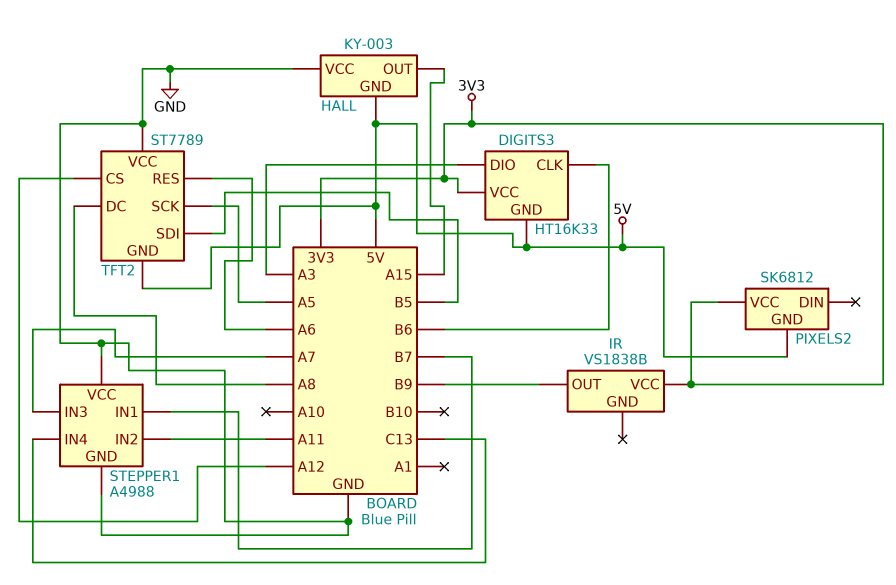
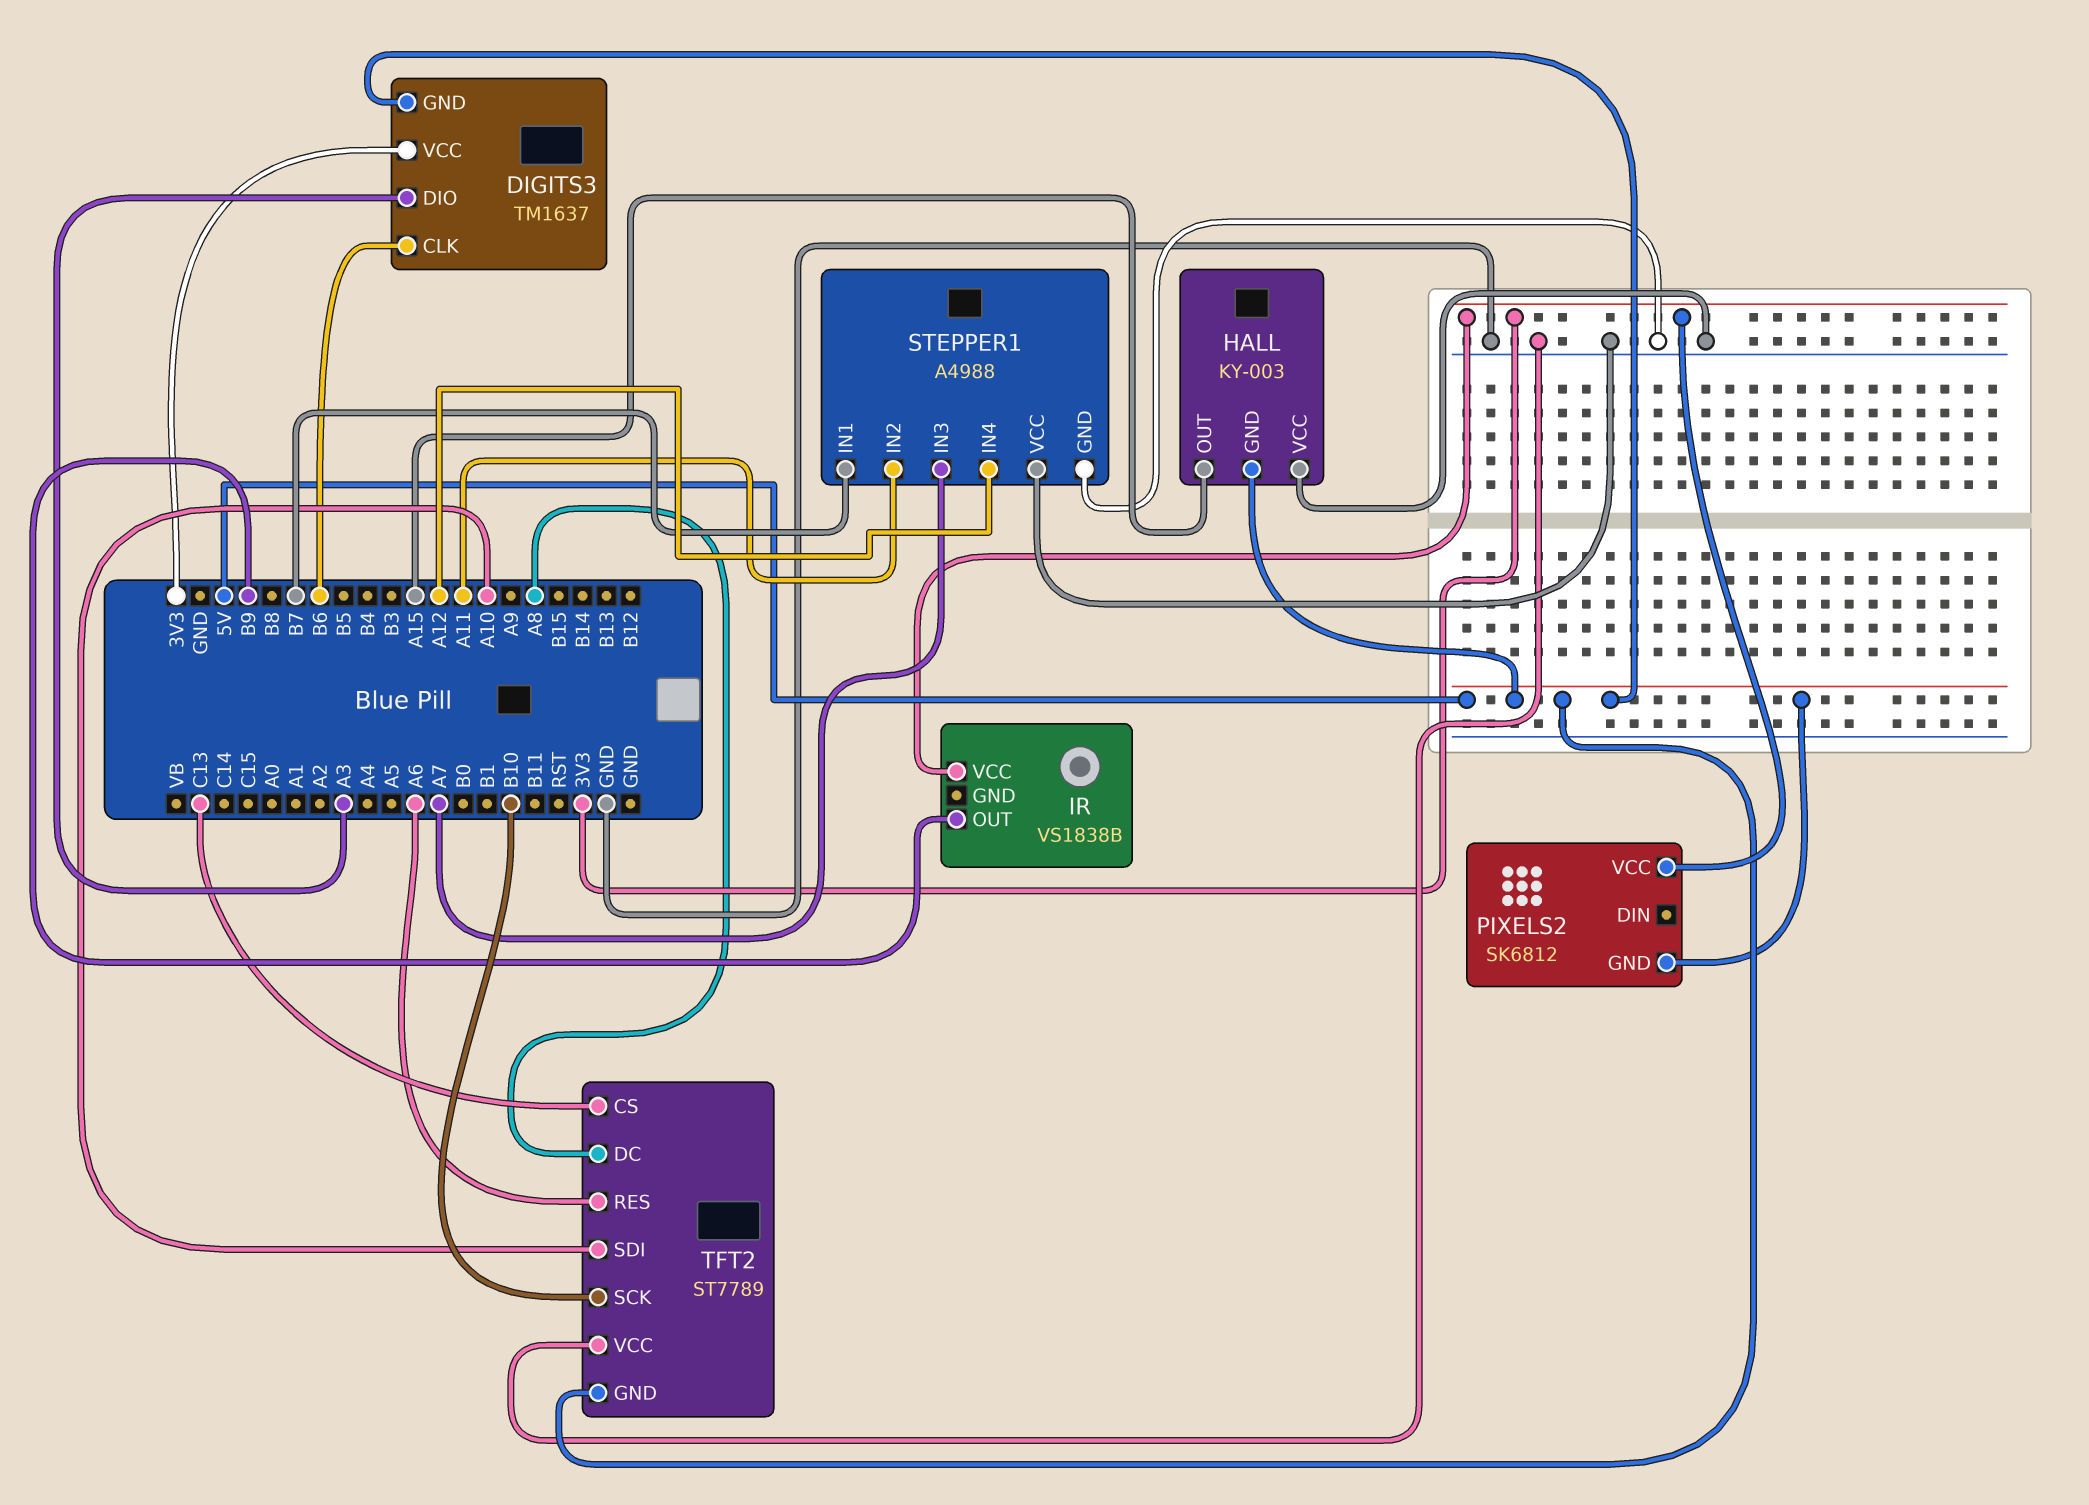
DIGITS3: HT16K33 -> TM1637
STEPPER1 pin IN4: C13 -> A12
TFT2 pin CS: A12 -> C13
TFT2 pin SCK: A5 -> B10
TFT2 pin SDI: B5 -> A10

